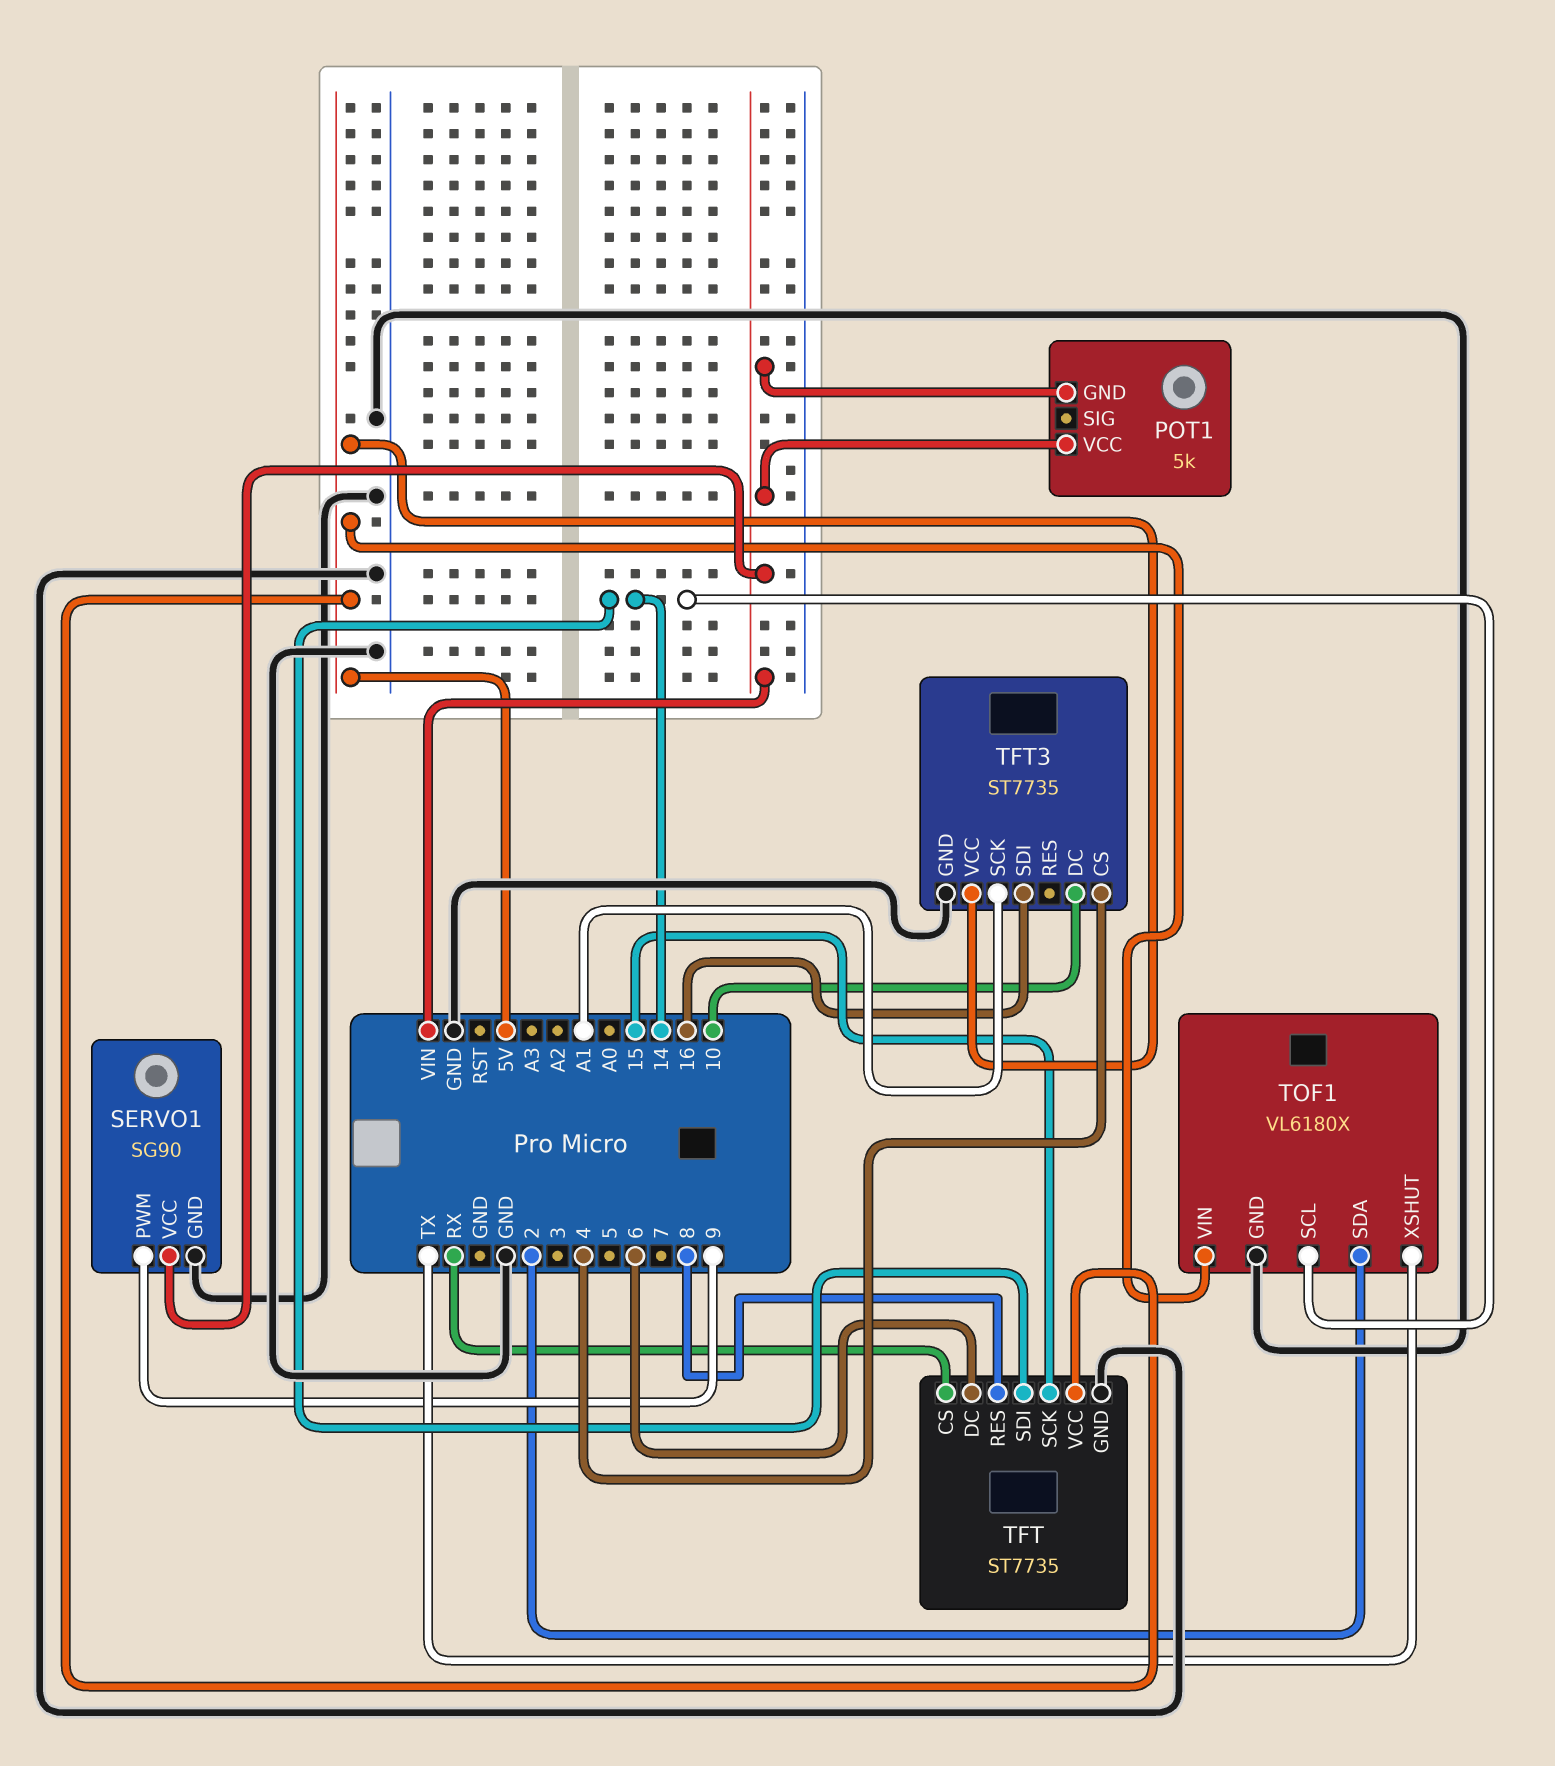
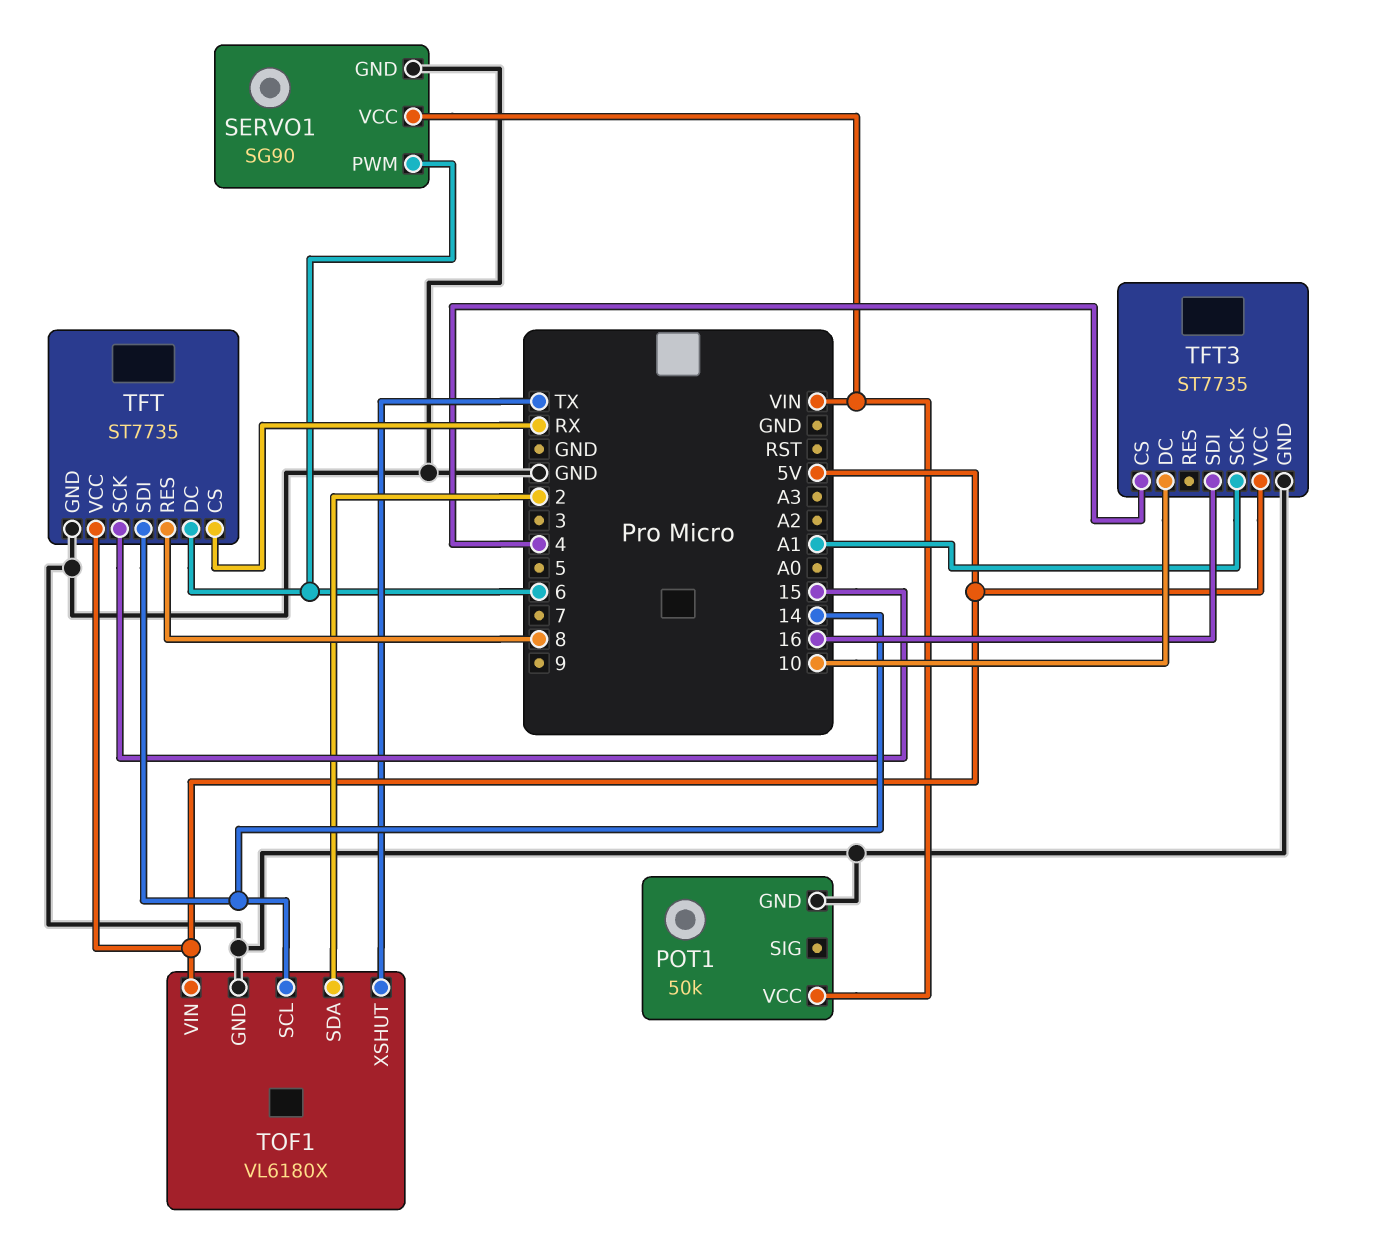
POT1: 5k -> 50k
POT1 pin GND: VIN -> GND
SERVO1 pin PWM: 9 -> 6

